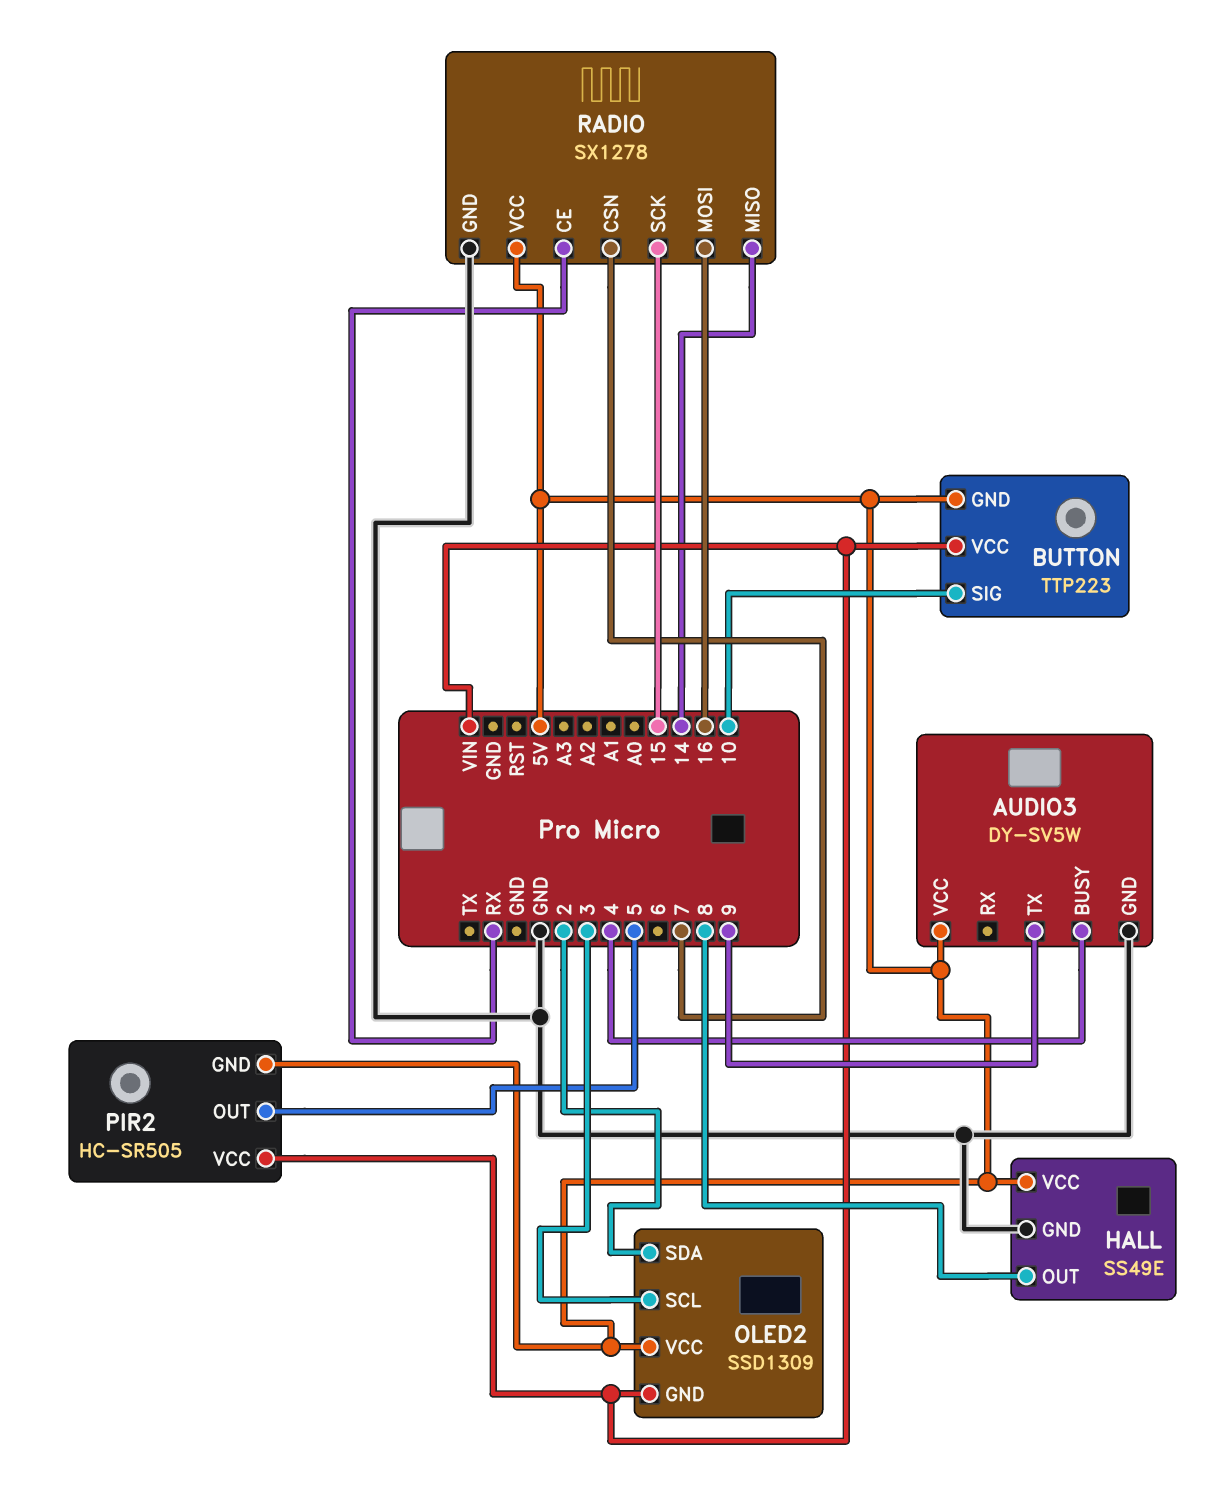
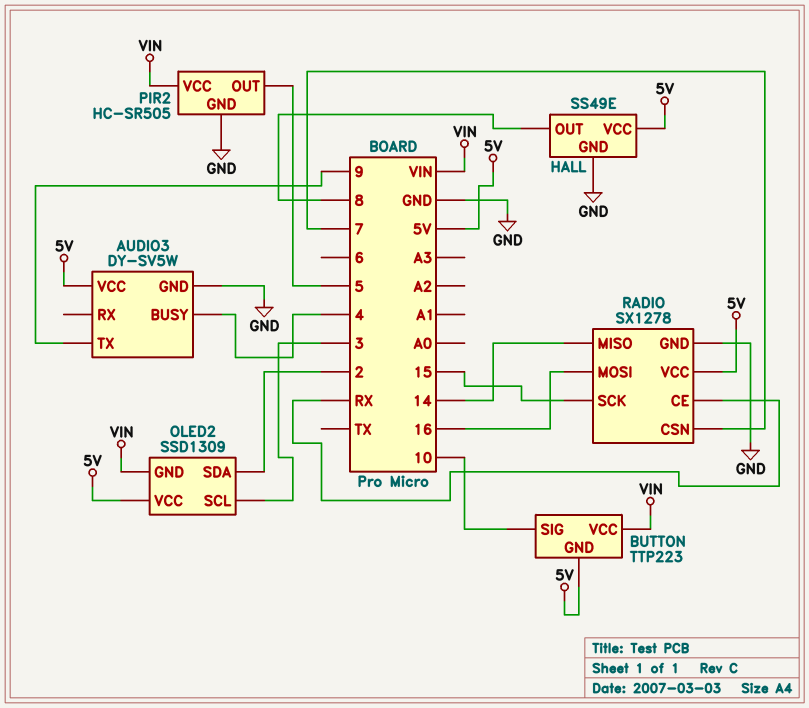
PIR2 pin GND: 5V -> GND

